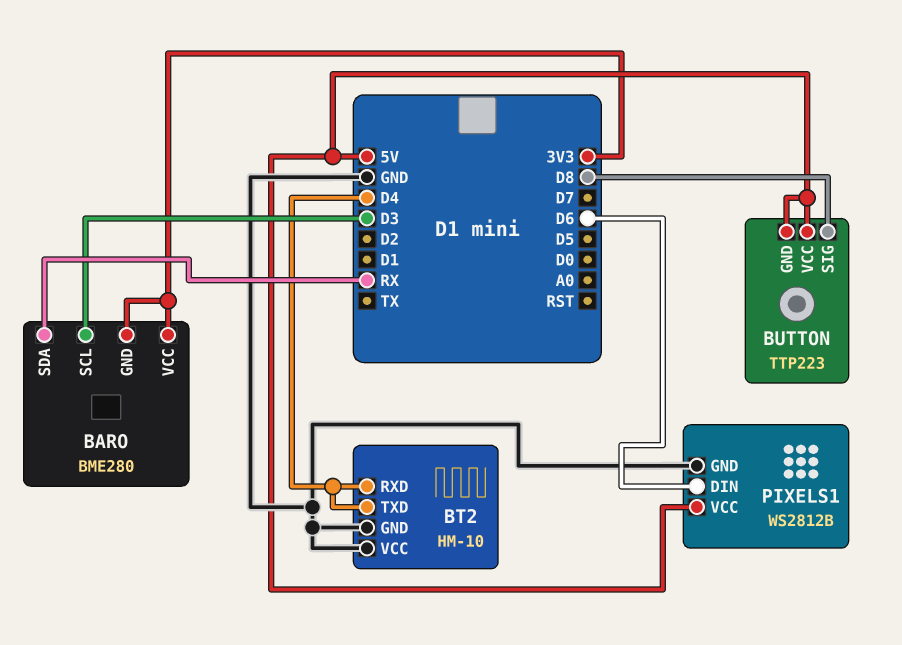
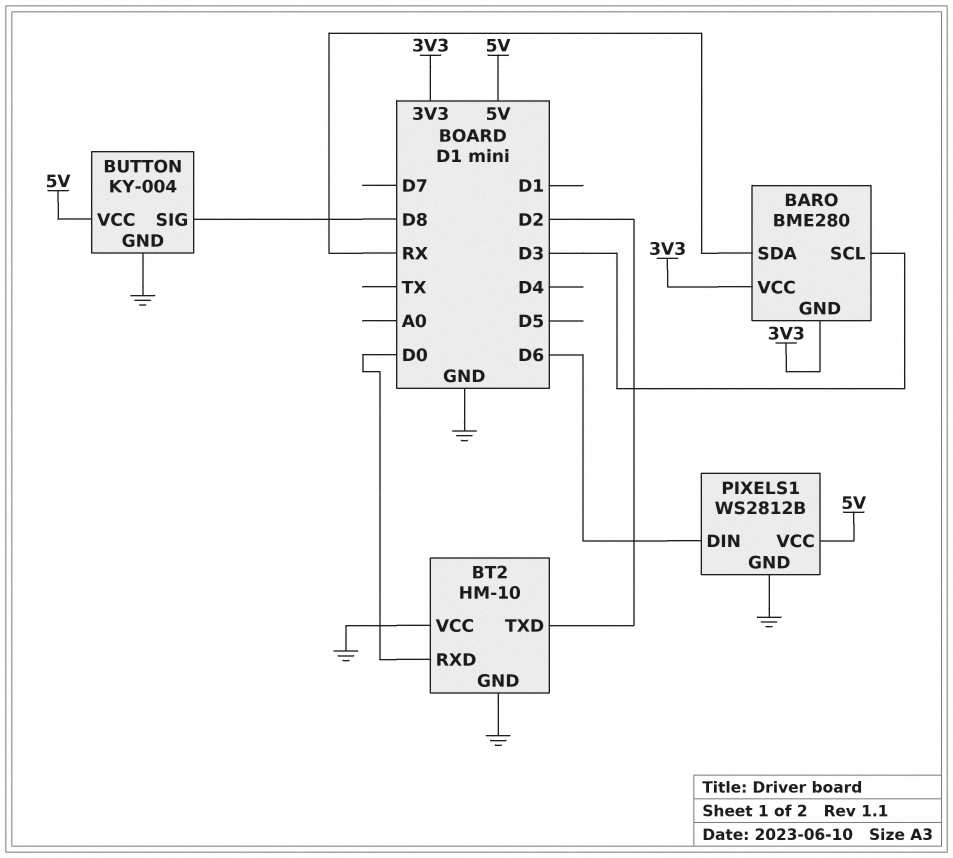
BT2 pin RXD: D4 -> D0
BT2 pin TXD: D4 -> D2
BUTTON: TTP223 -> KY-004
BUTTON pin GND: 5V -> GND

